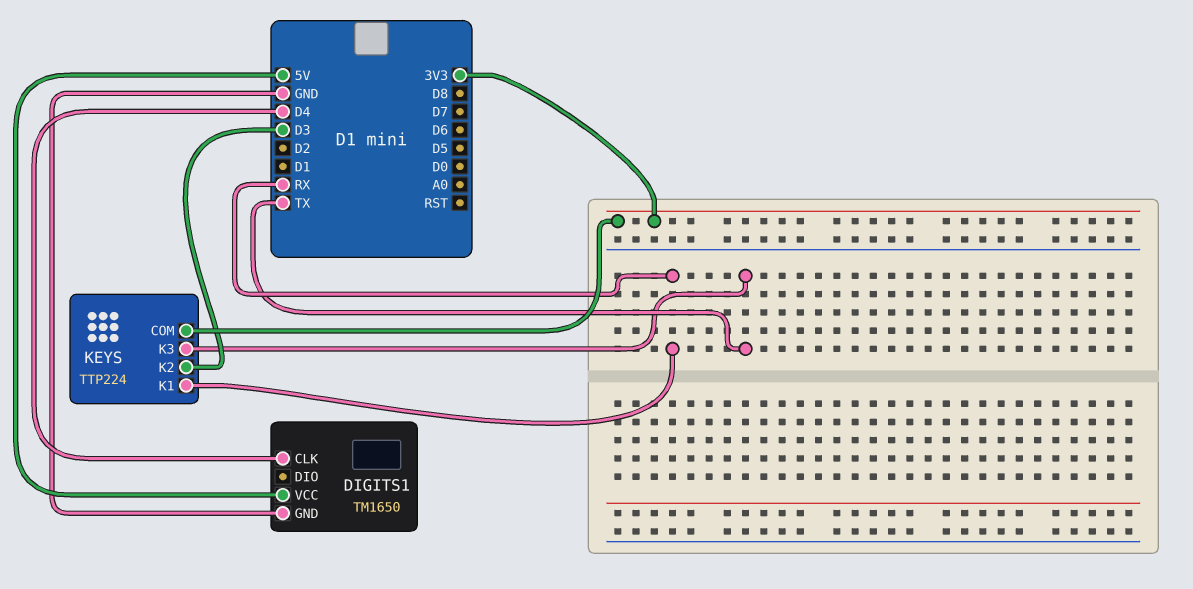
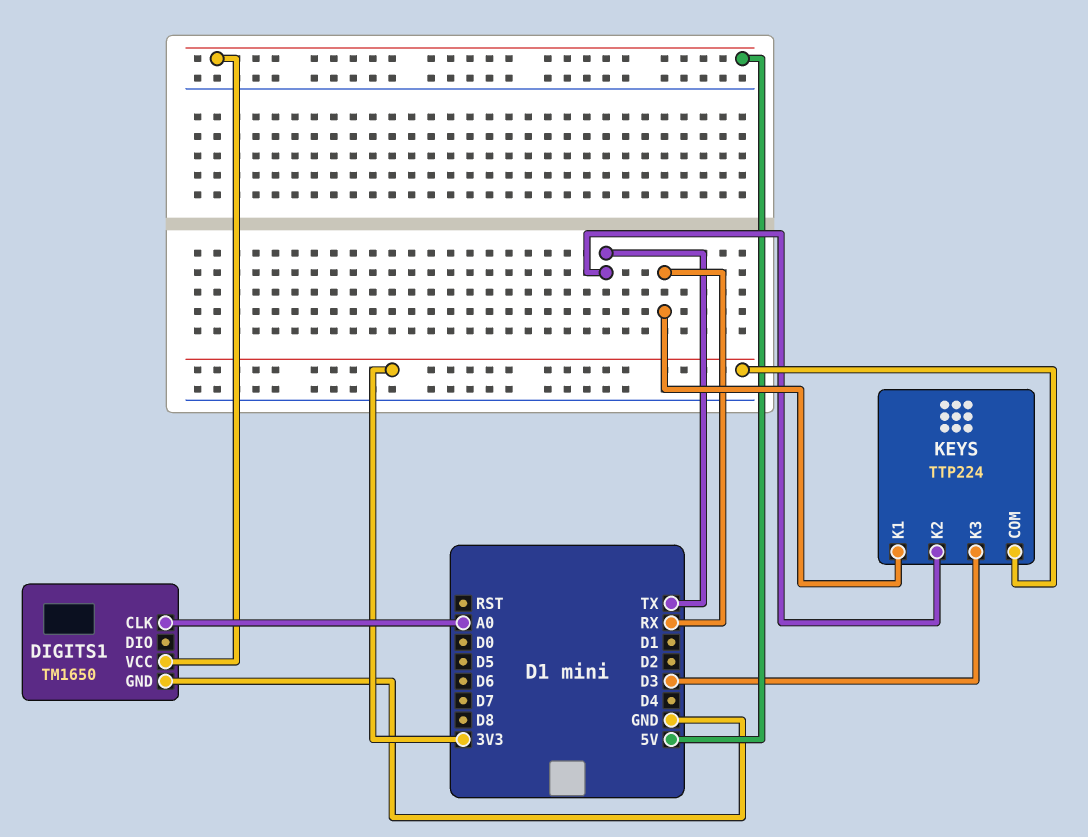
DIGITS1 pin CLK: D4 -> A0
KEYS pin K2: D3 -> TX
KEYS pin K3: TX -> D3

